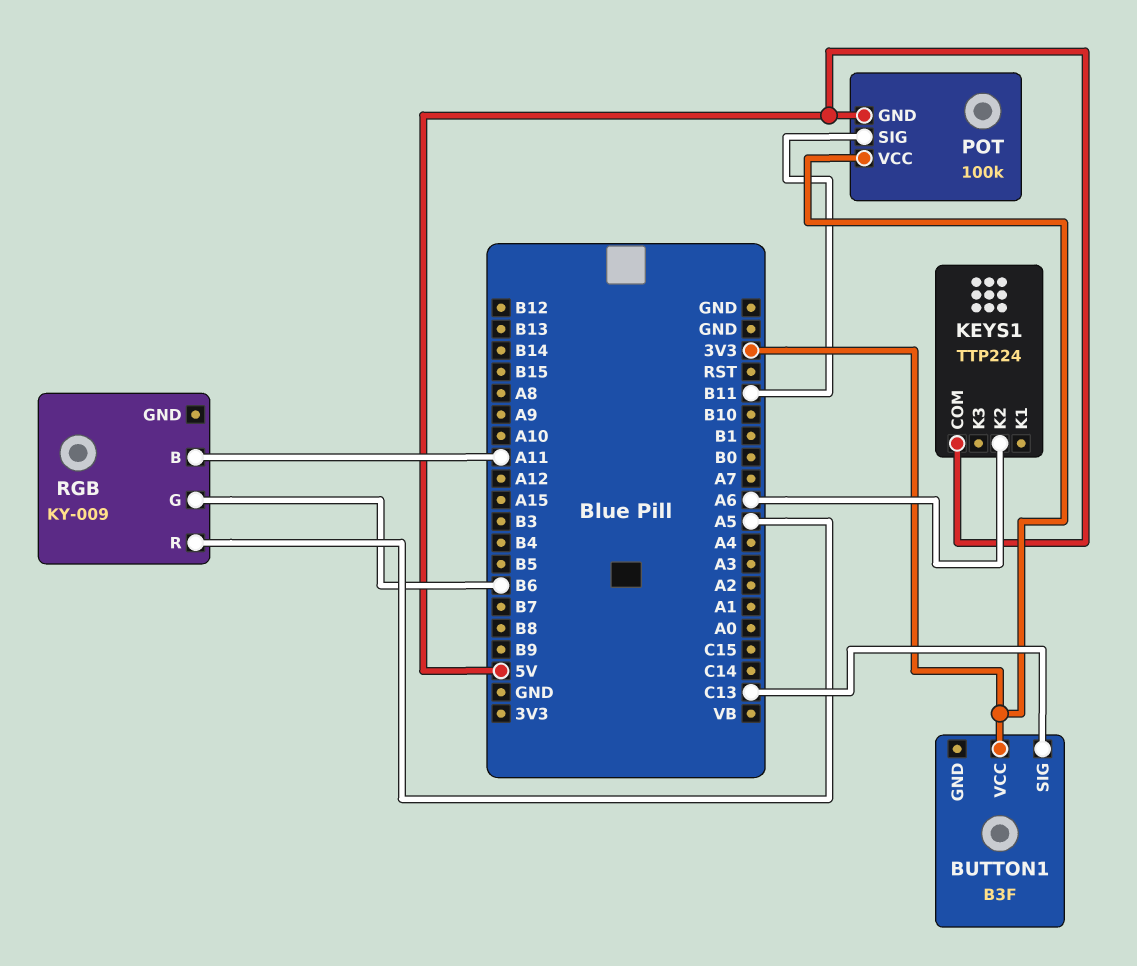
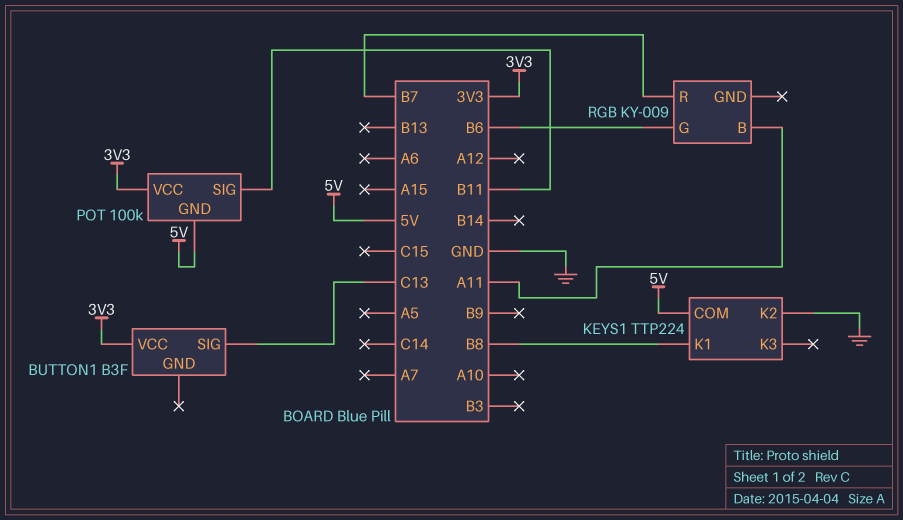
KEYS1 pin K1: none -> B8
KEYS1 pin K2: A6 -> GND
RGB pin R: A5 -> B7

